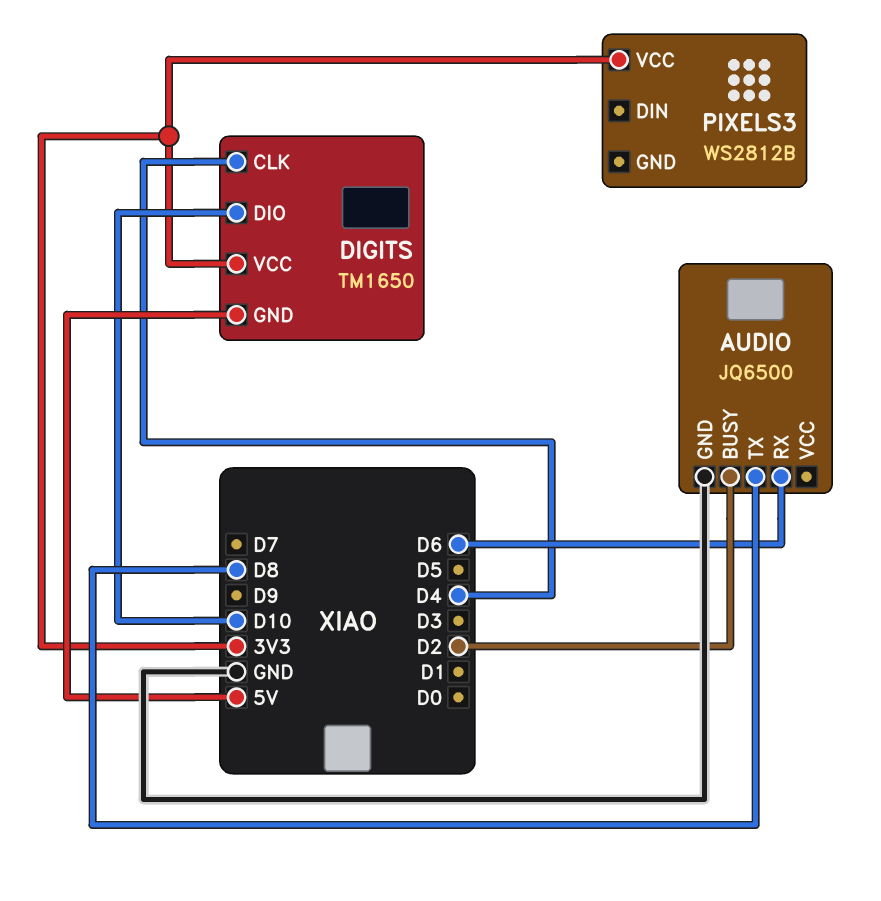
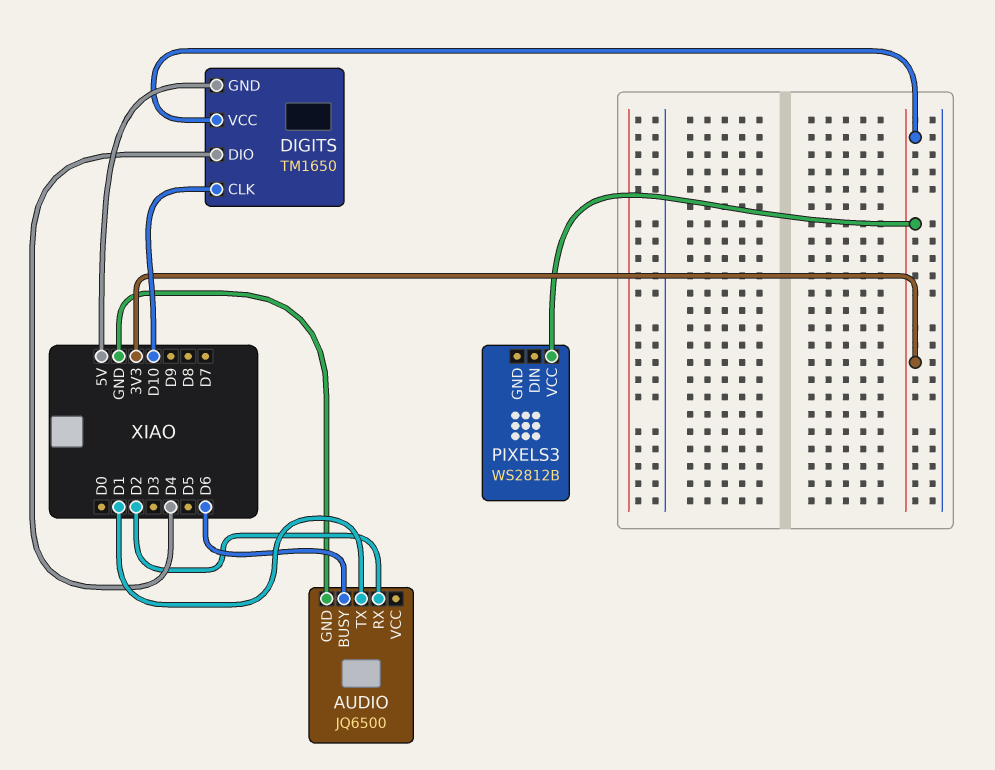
AUDIO pin BUSY: D2 -> D6
AUDIO pin RX: D6 -> D2
AUDIO pin TX: D8 -> D1
DIGITS pin CLK: D4 -> D10
DIGITS pin DIO: D10 -> D4

